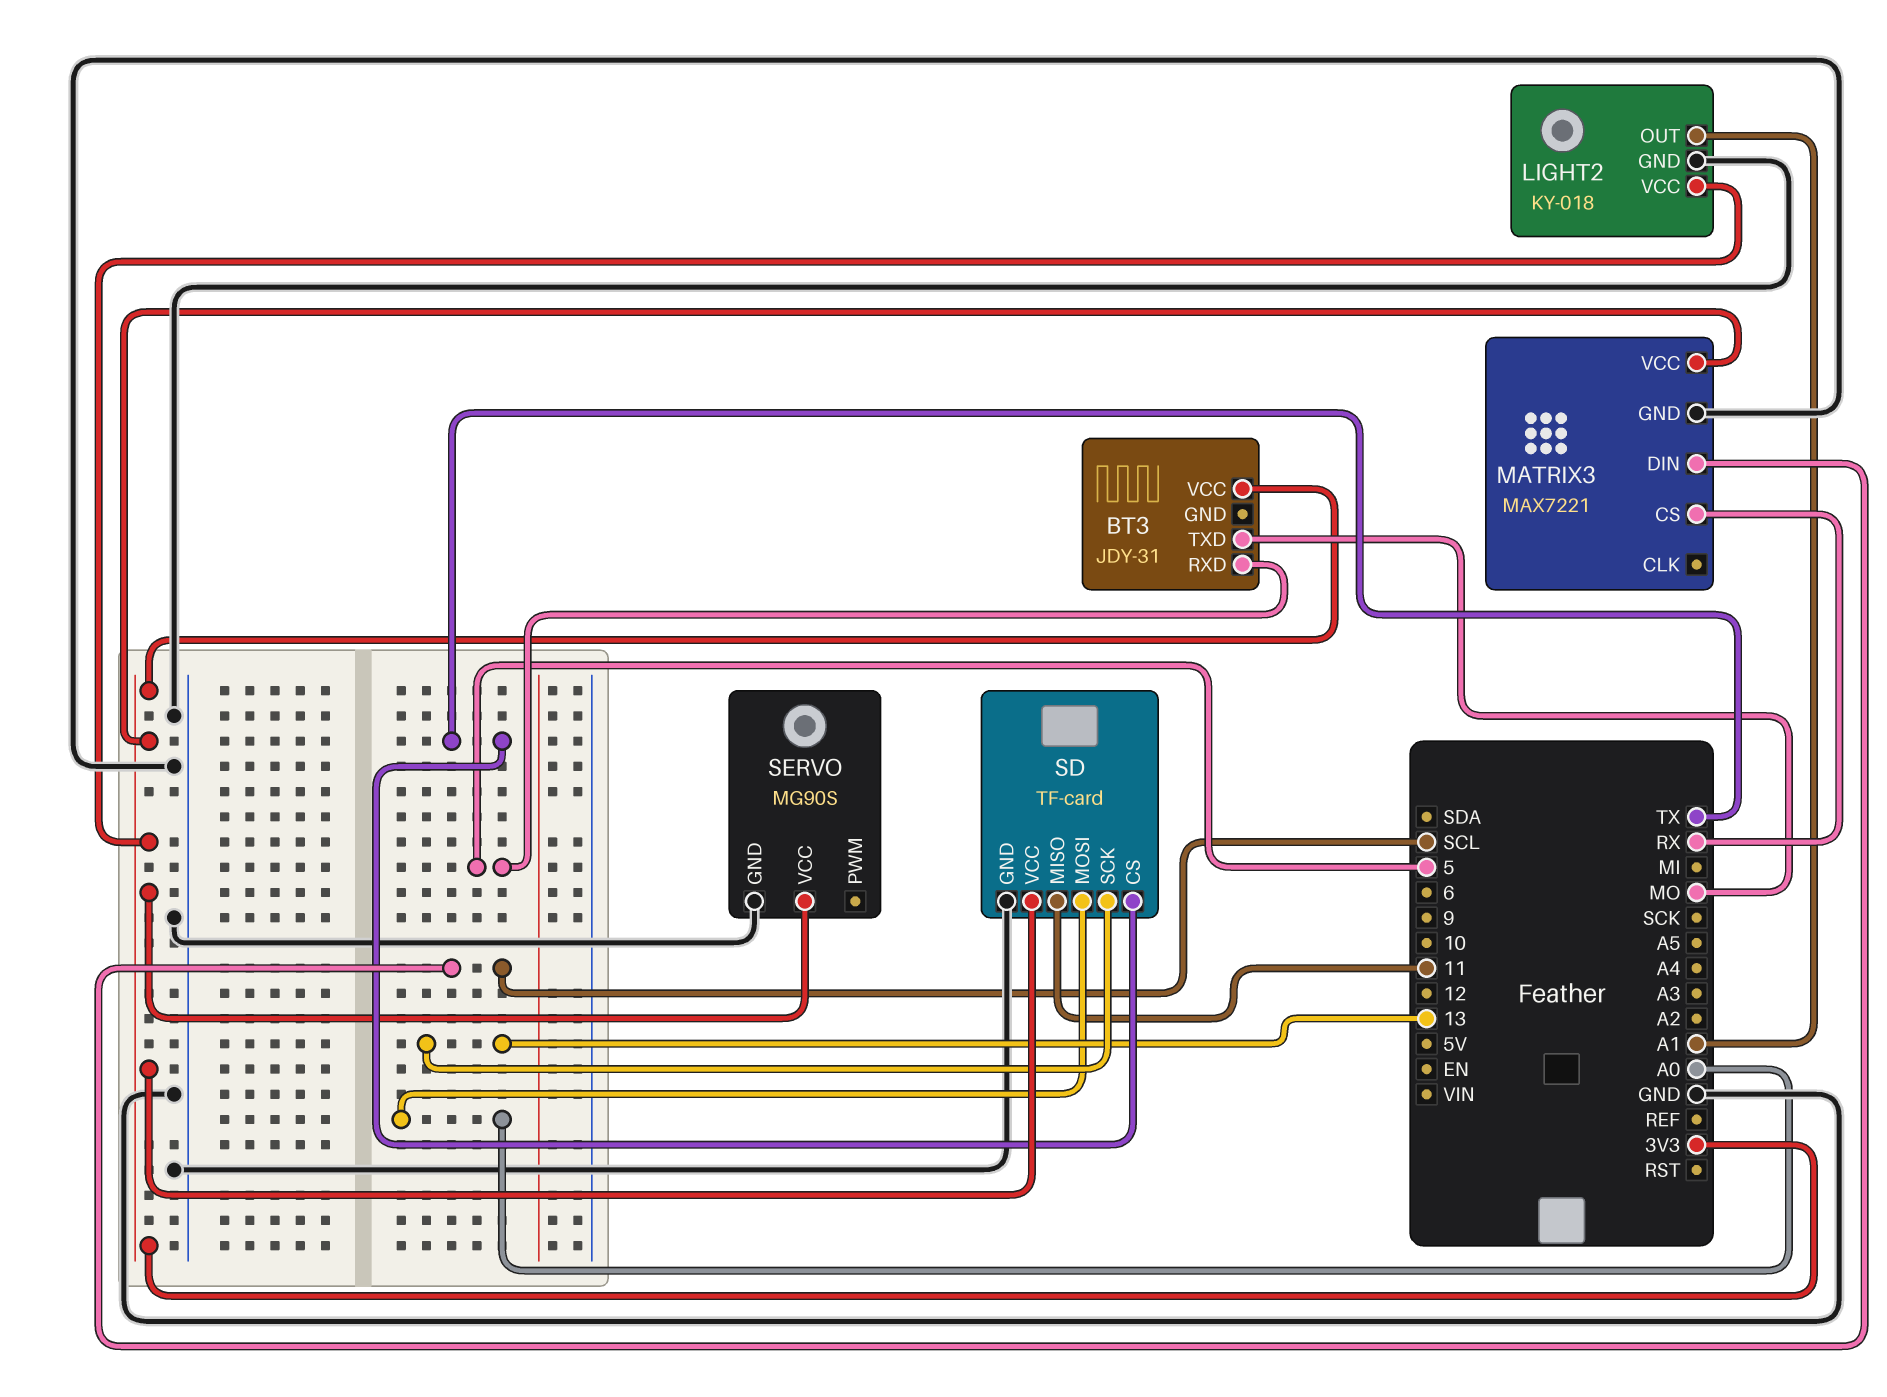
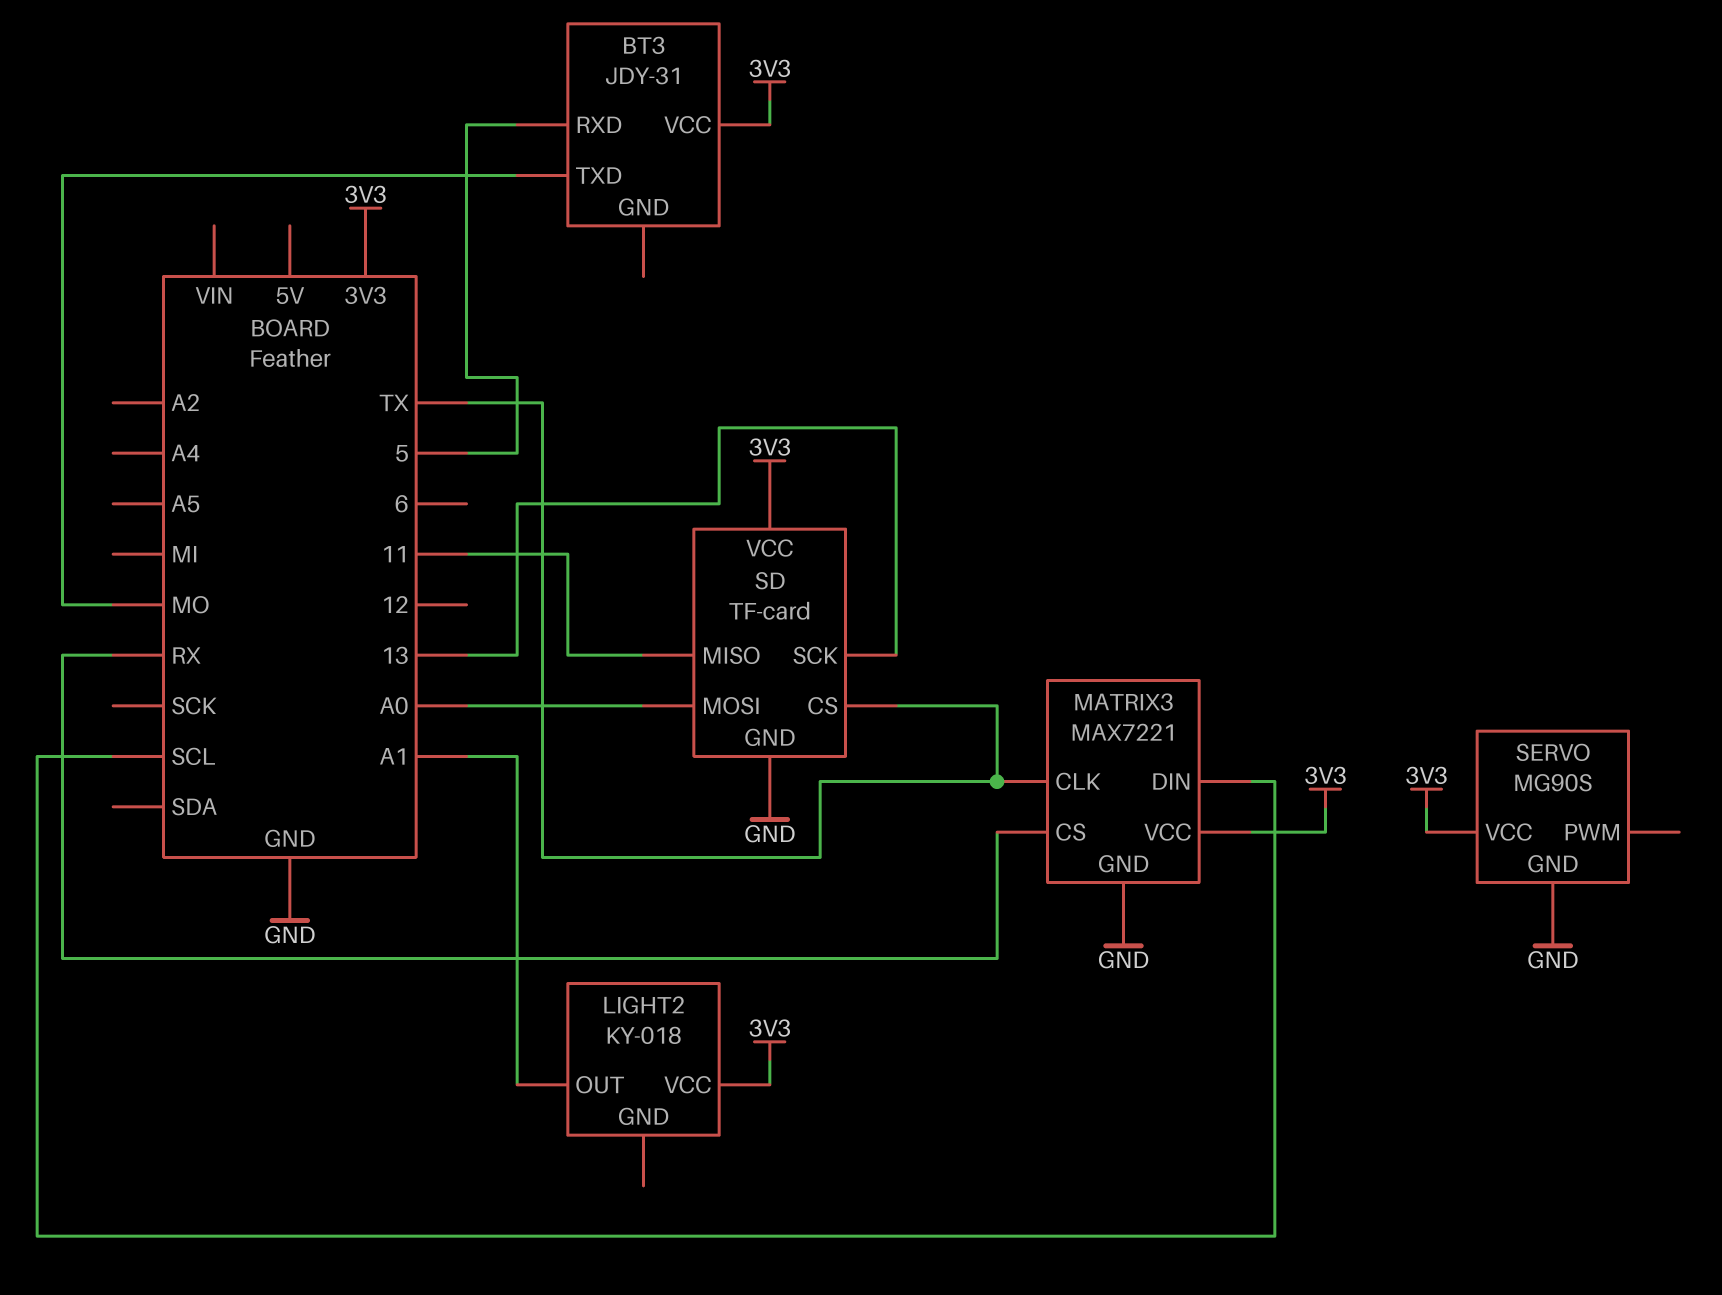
LIGHT2 pin GND: GND -> none
MATRIX3 pin CLK: none -> TX

